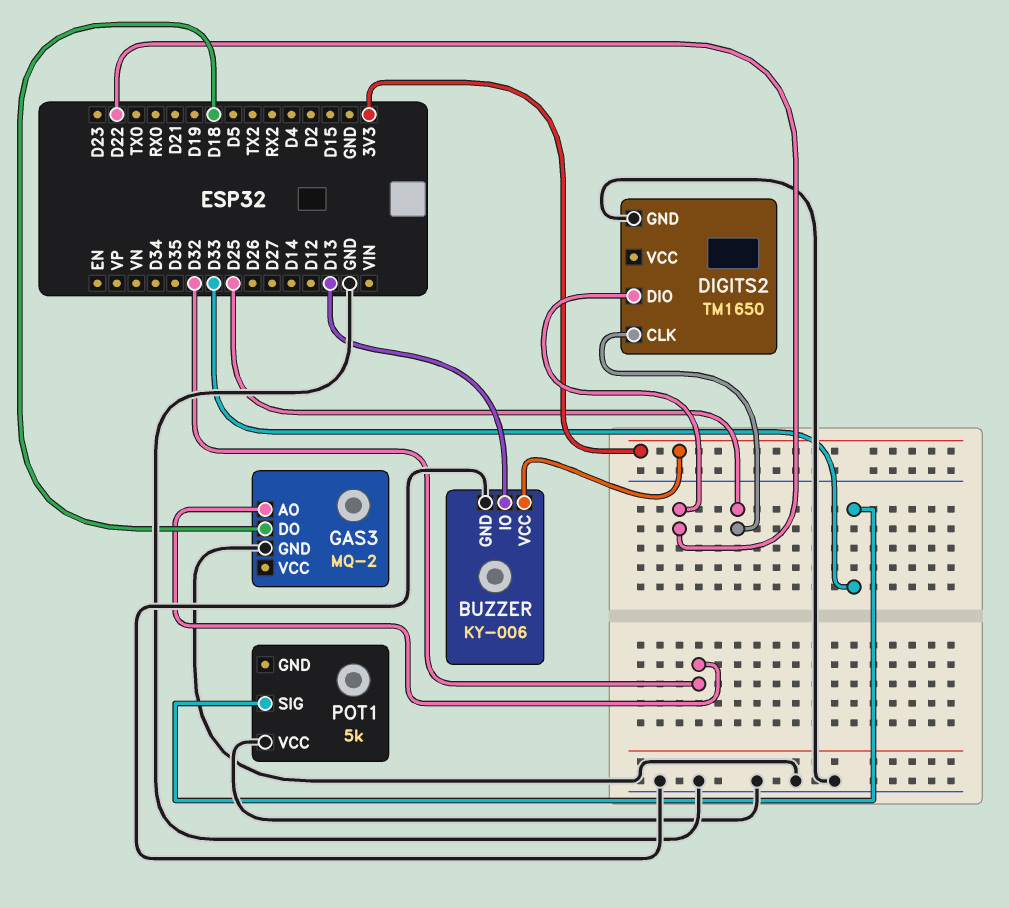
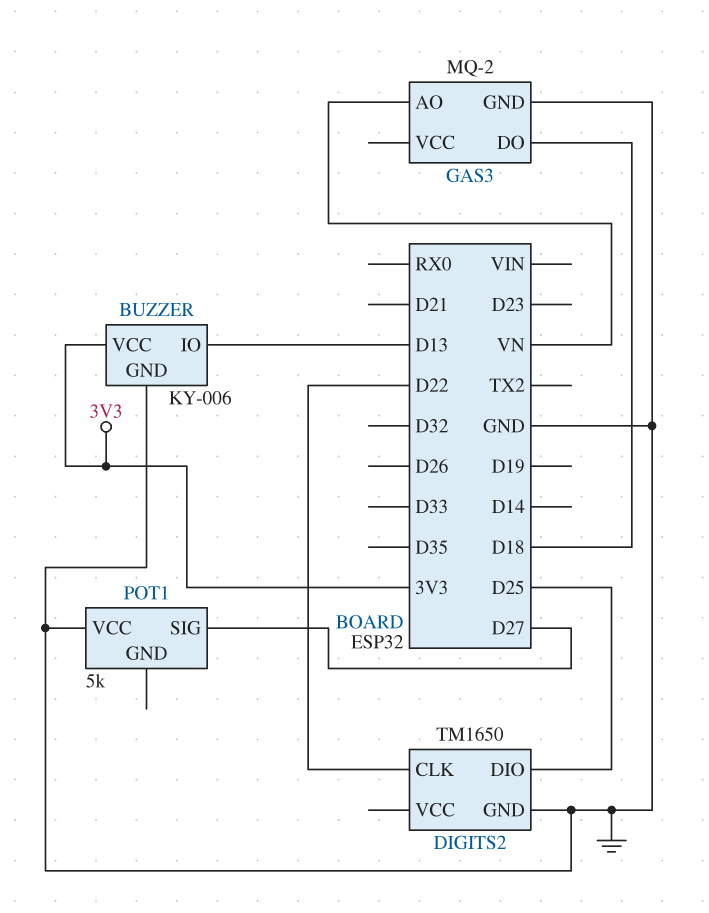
DIGITS2 pin CLK: D25 -> D22
DIGITS2 pin DIO: D22 -> D25
GAS3 pin AO: D32 -> VN
POT1 pin SIG: D33 -> D27

